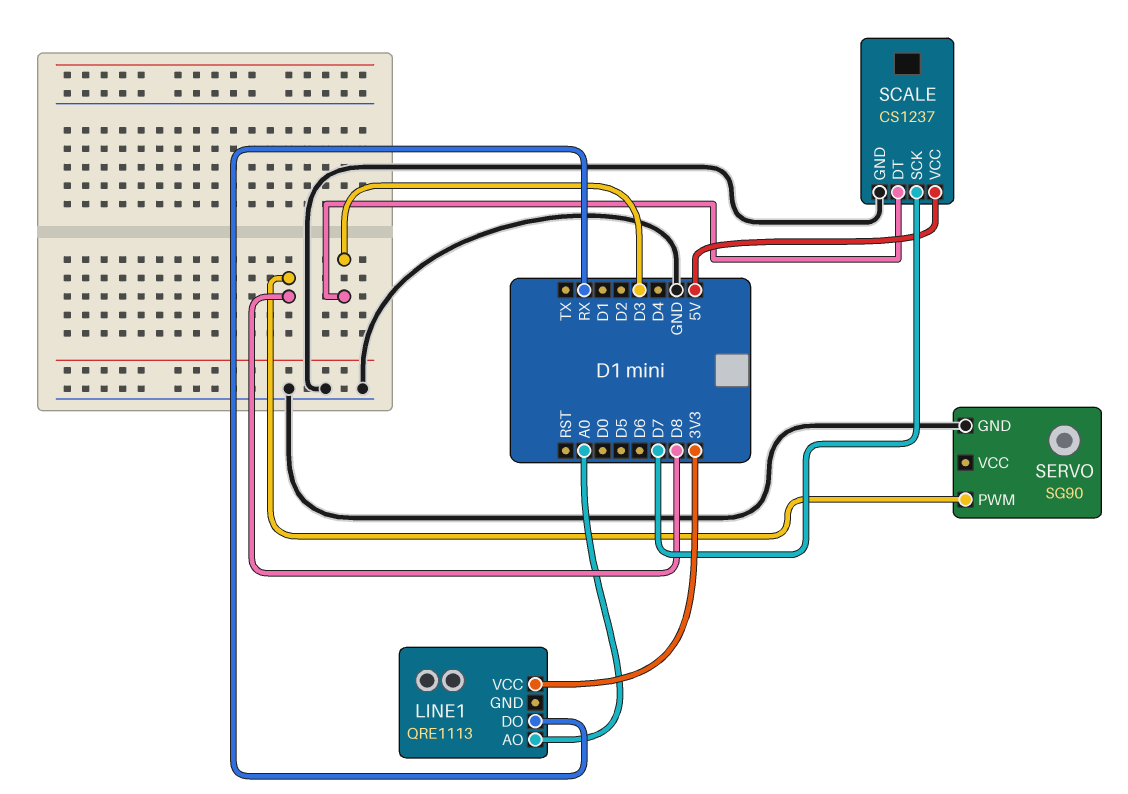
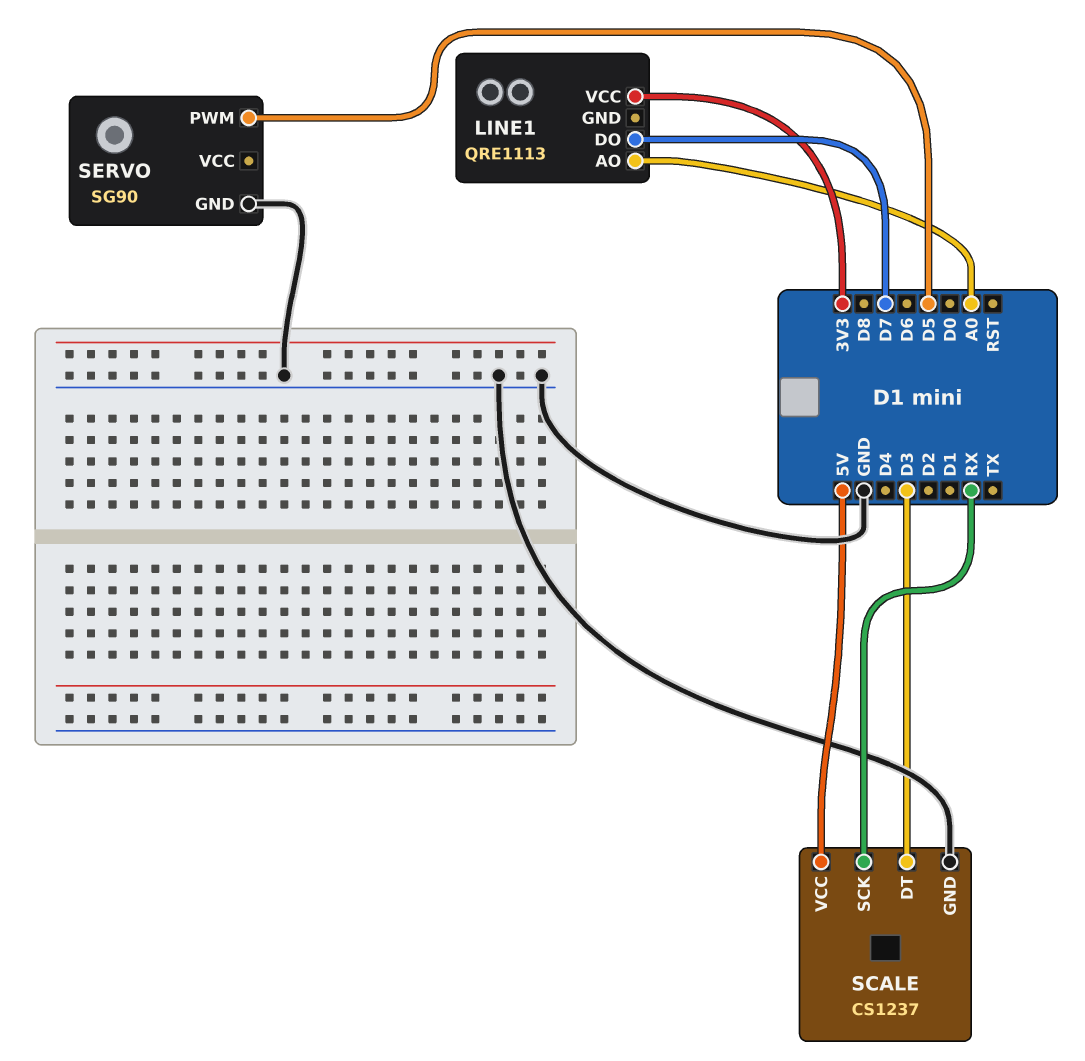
LINE1 pin DO: RX -> D7
SCALE pin SCK: D7 -> RX
SERVO pin PWM: D8 -> D5

